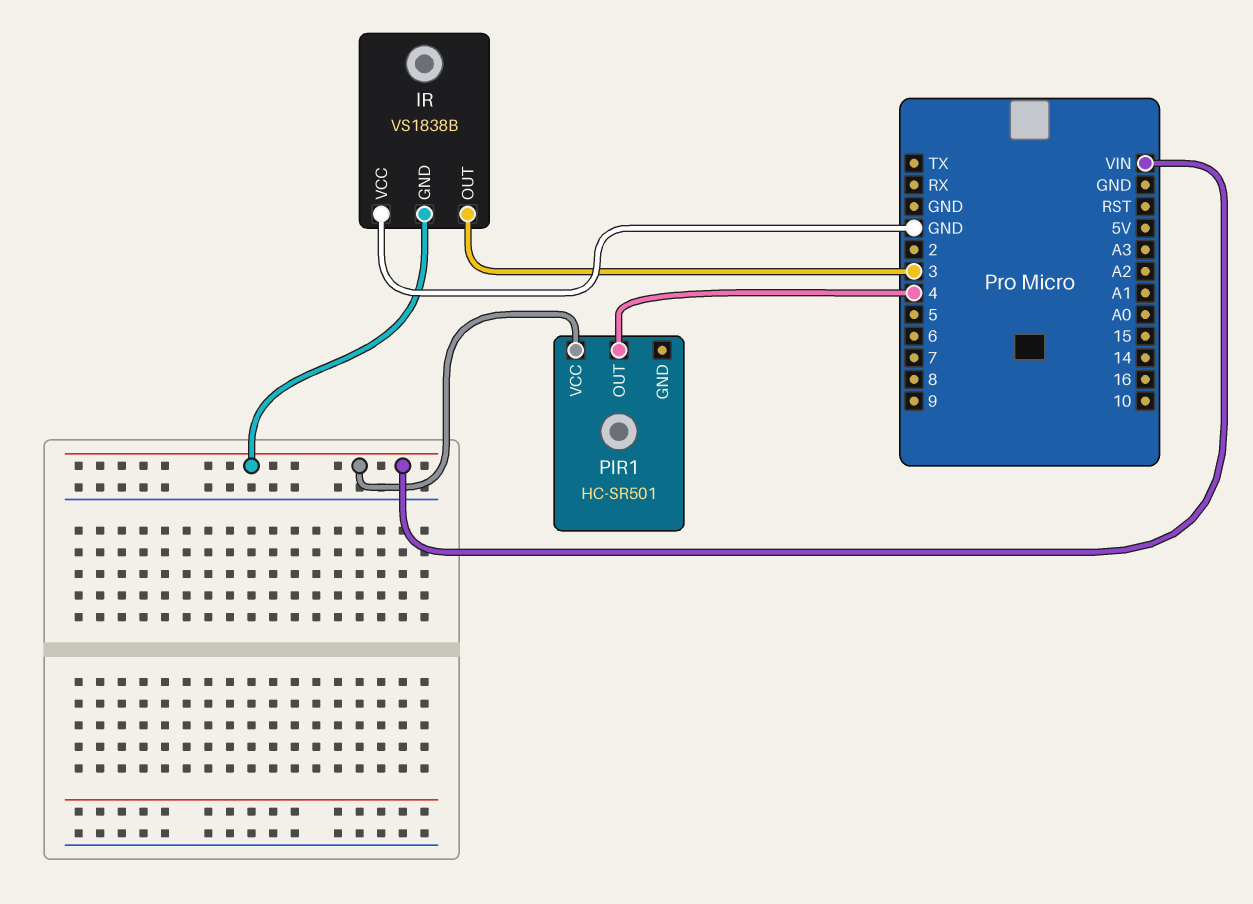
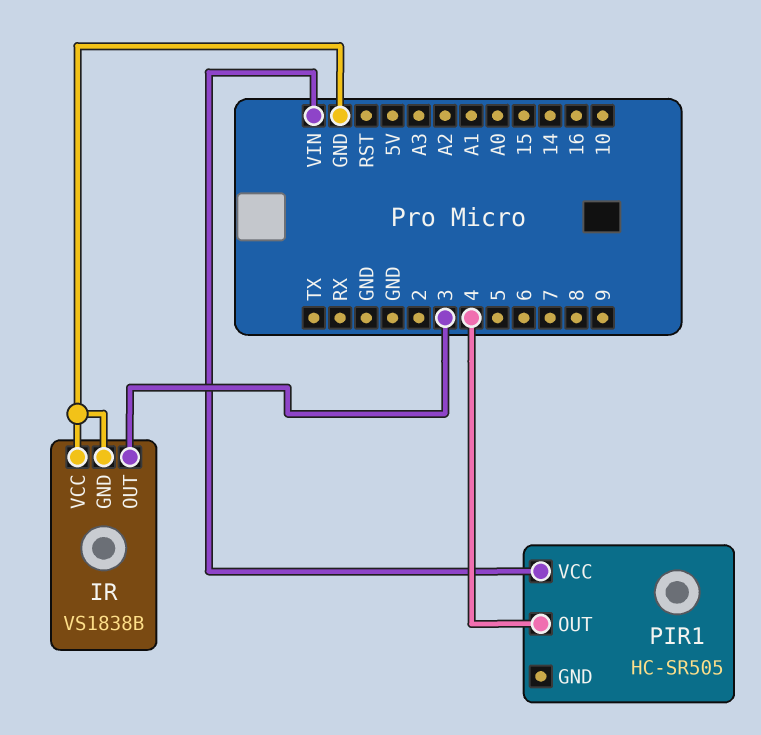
IR pin GND: VIN -> GND
PIR1: HC-SR501 -> HC-SR505

